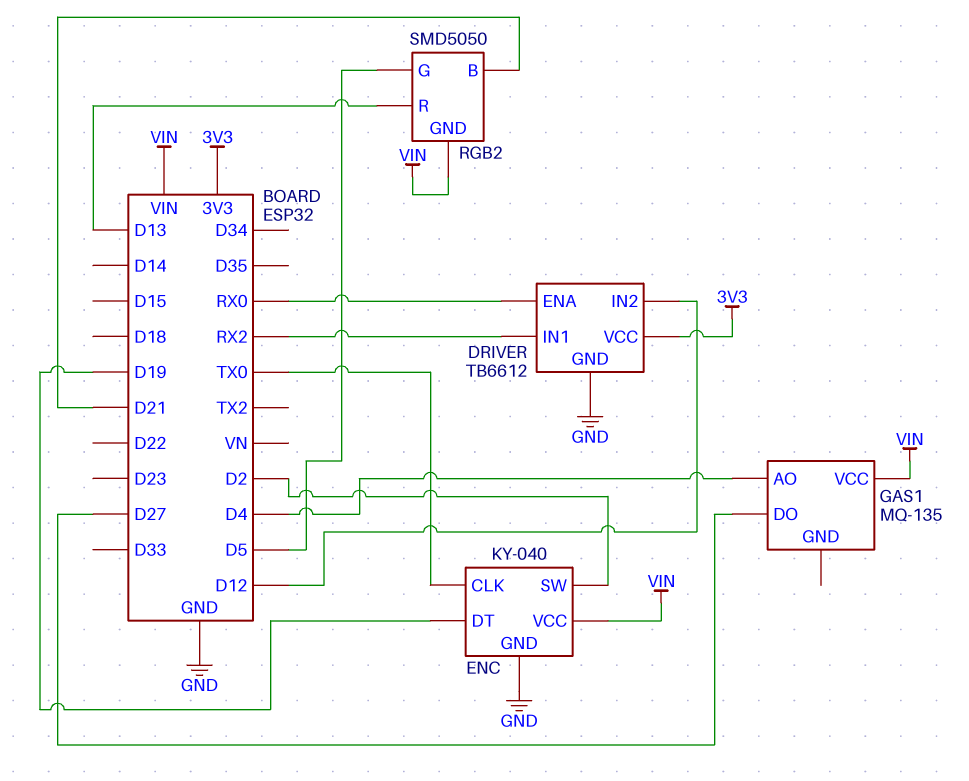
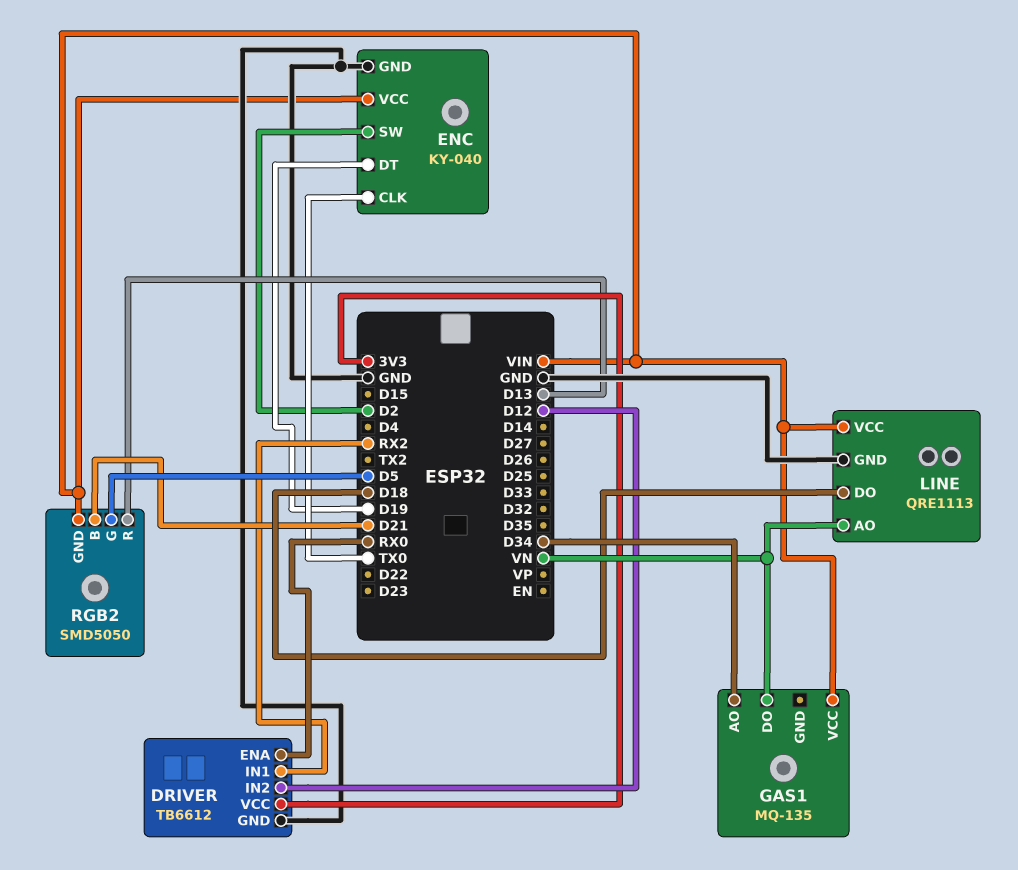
GAS1 pin AO: D4 -> D34
GAS1 pin DO: D27 -> VN
LINE: none -> QRE1113
LINE pin AO: none -> VN
LINE pin DO: none -> D18
LINE pin GND: none -> GND
LINE pin VCC: none -> VIN

